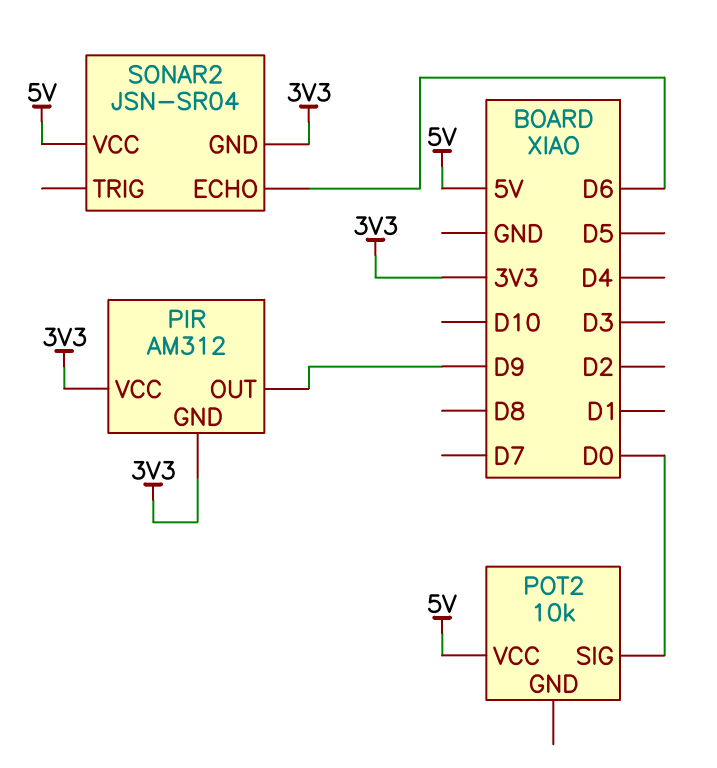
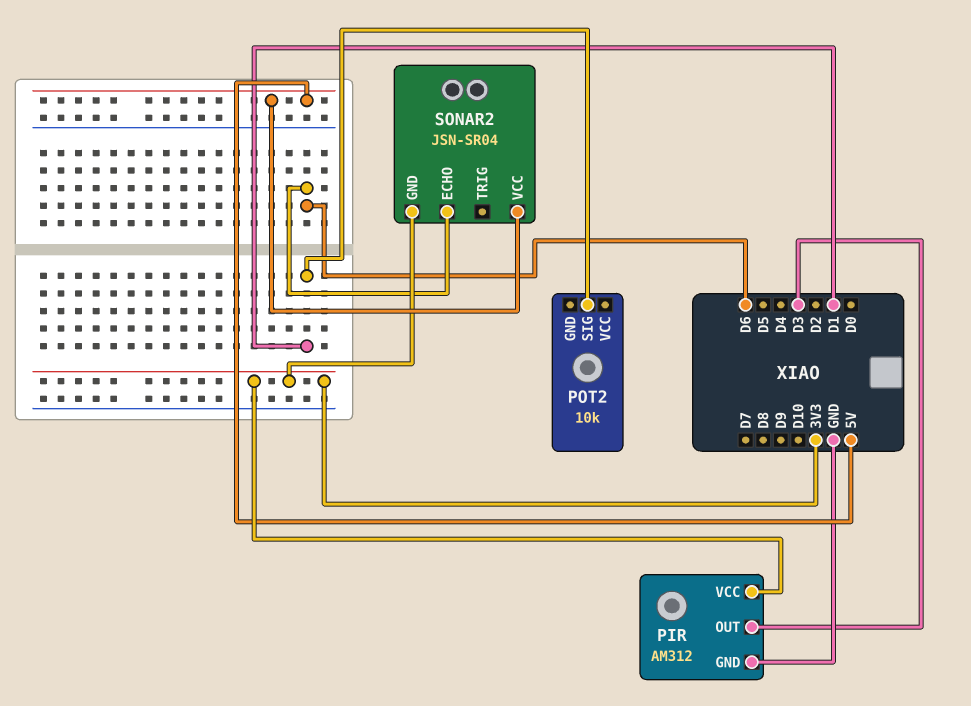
PIR pin GND: 3V3 -> GND
PIR pin OUT: D9 -> D3
POT2 pin SIG: D0 -> D1
POT2 pin VCC: 5V -> none

